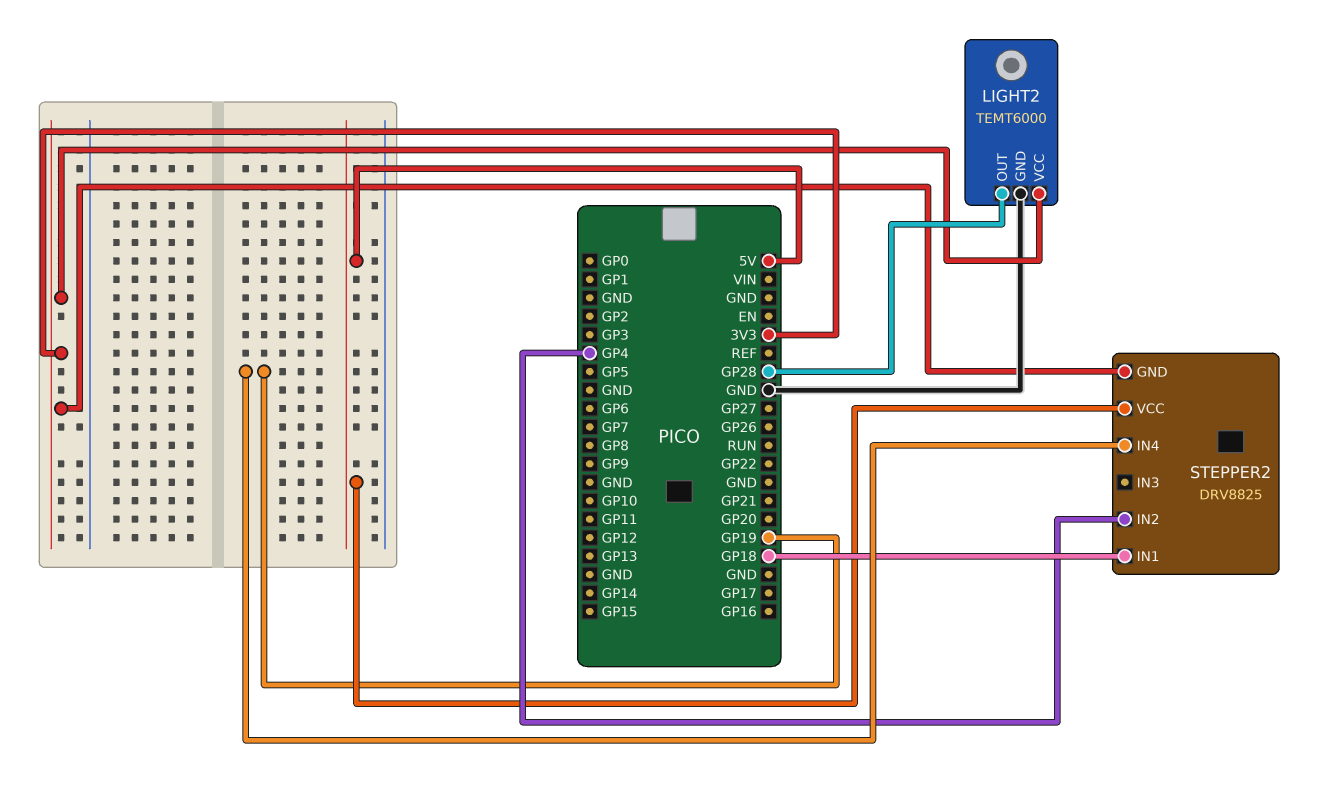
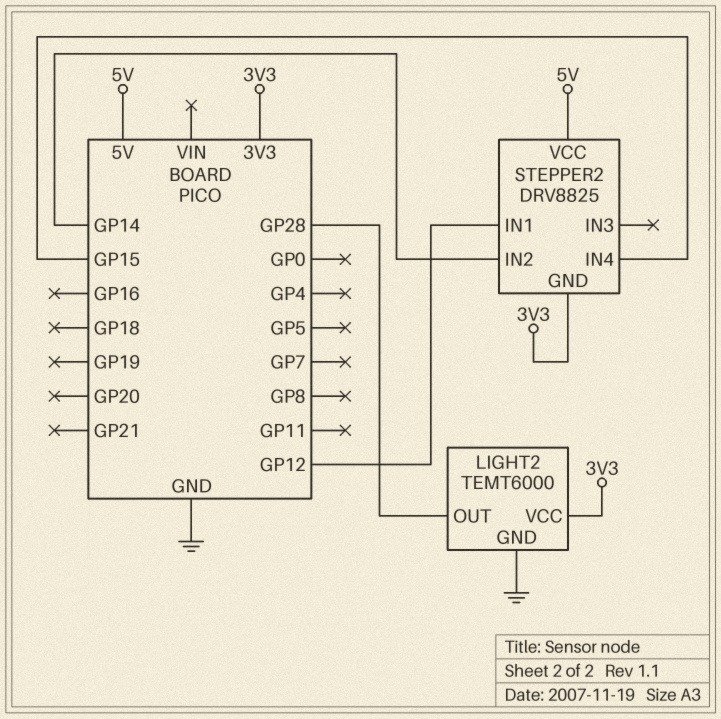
STEPPER2 pin IN1: GP18 -> GP12
STEPPER2 pin IN2: GP4 -> GP14
STEPPER2 pin IN4: GP19 -> GP15

